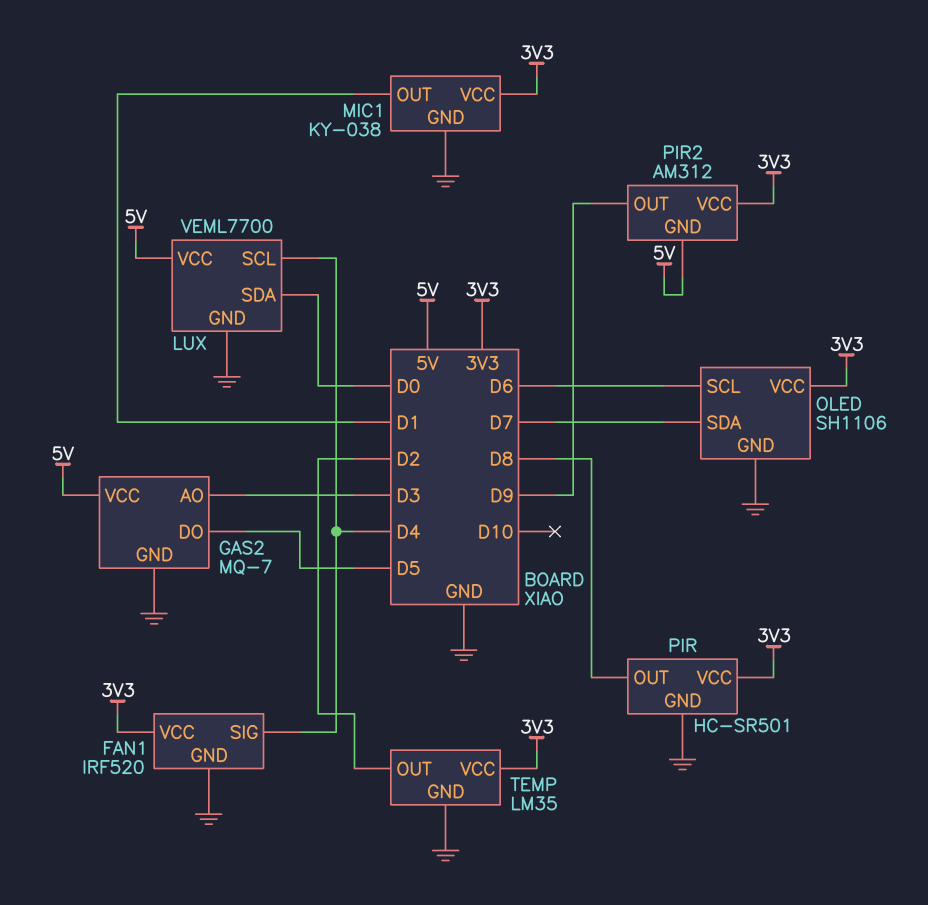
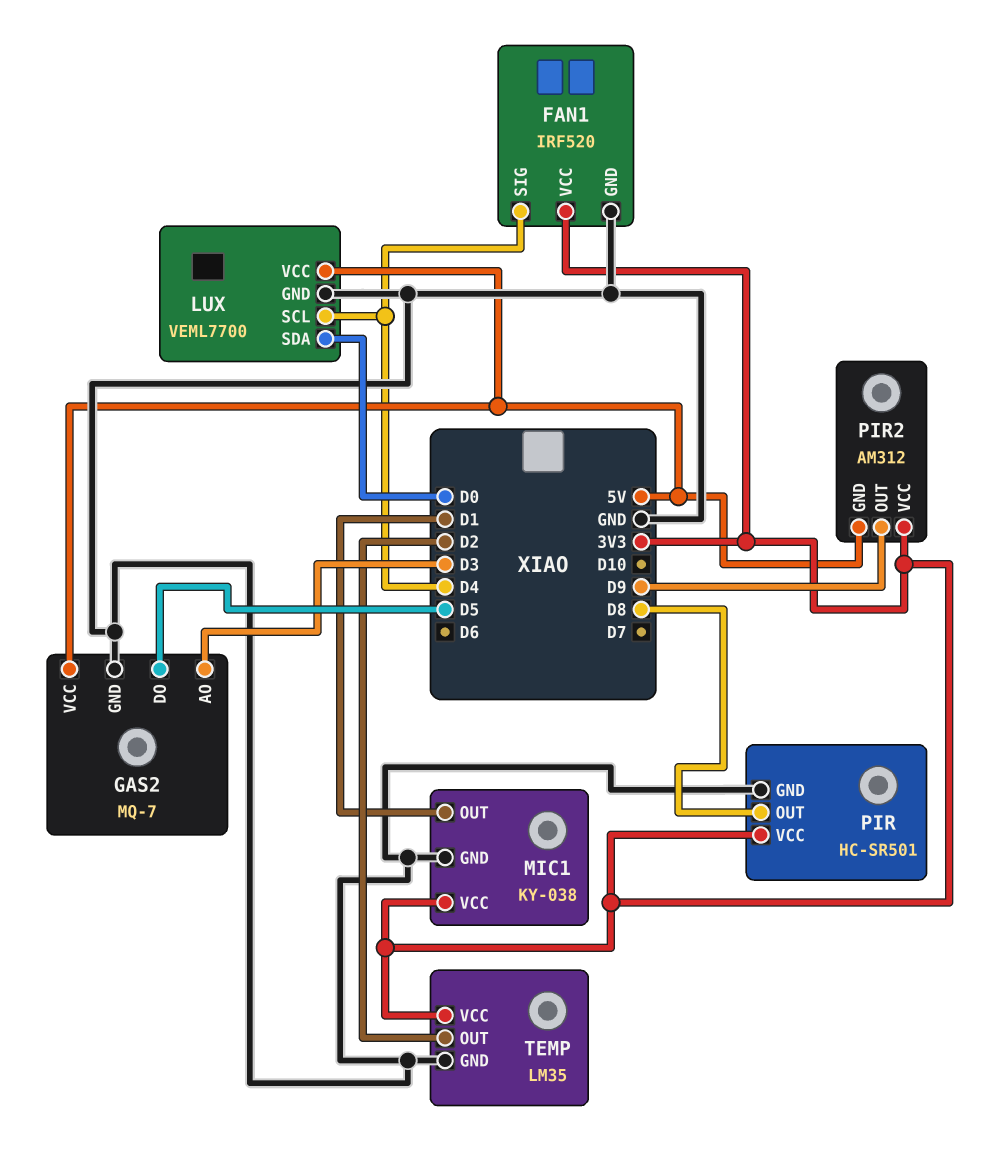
OLED: SH1106 -> none
OLED pin GND: GND -> none
OLED pin SCL: D6 -> none
OLED pin SDA: D7 -> none
OLED pin VCC: 3V3 -> none

